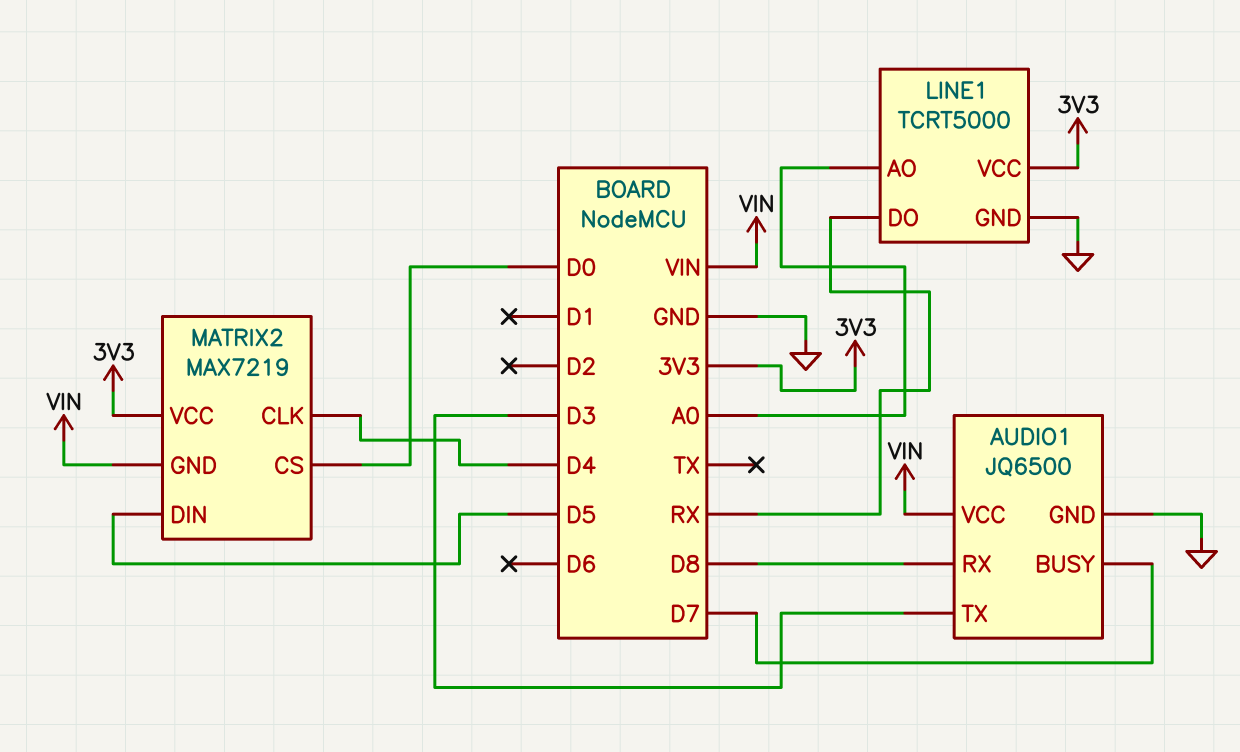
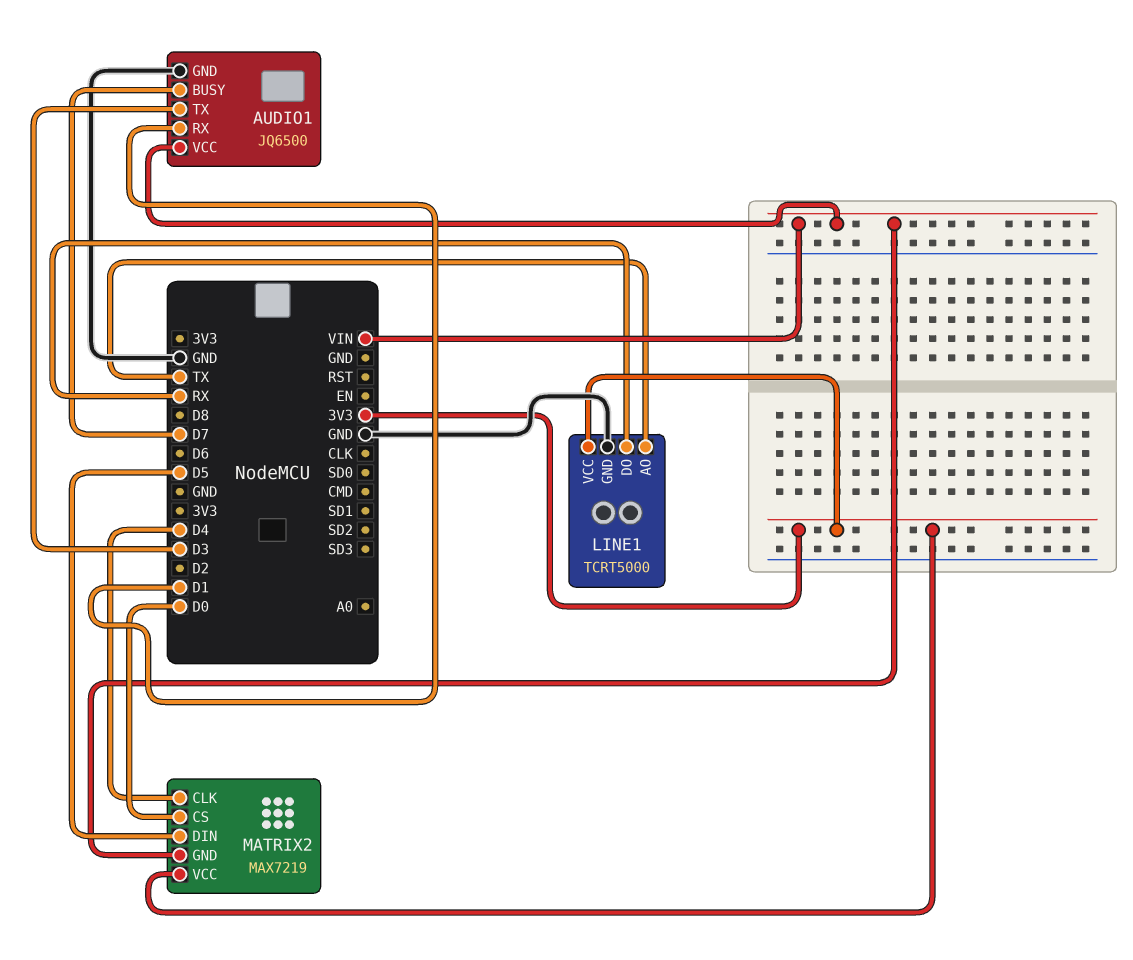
AUDIO1 pin RX: D8 -> D1
LINE1 pin AO: A0 -> TX

